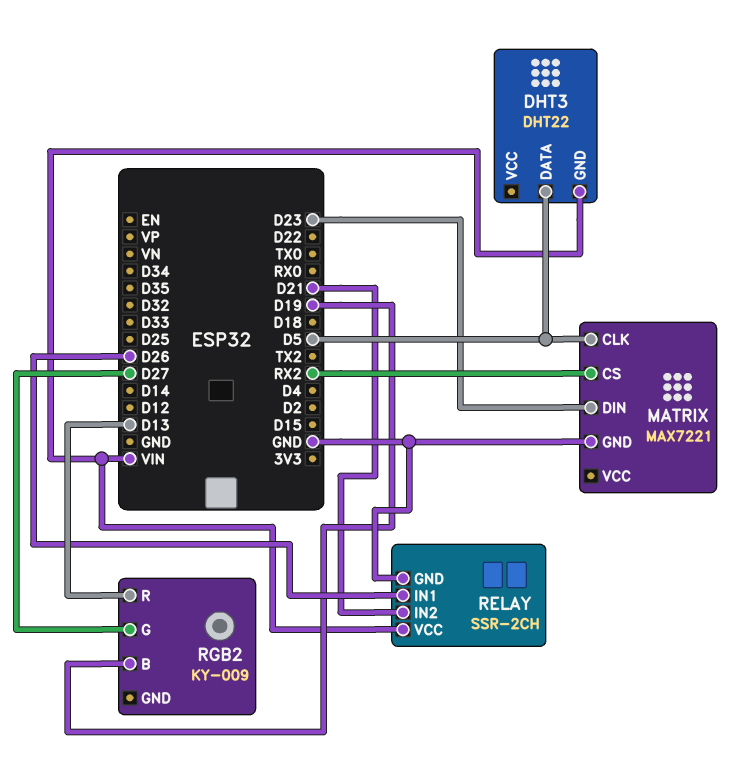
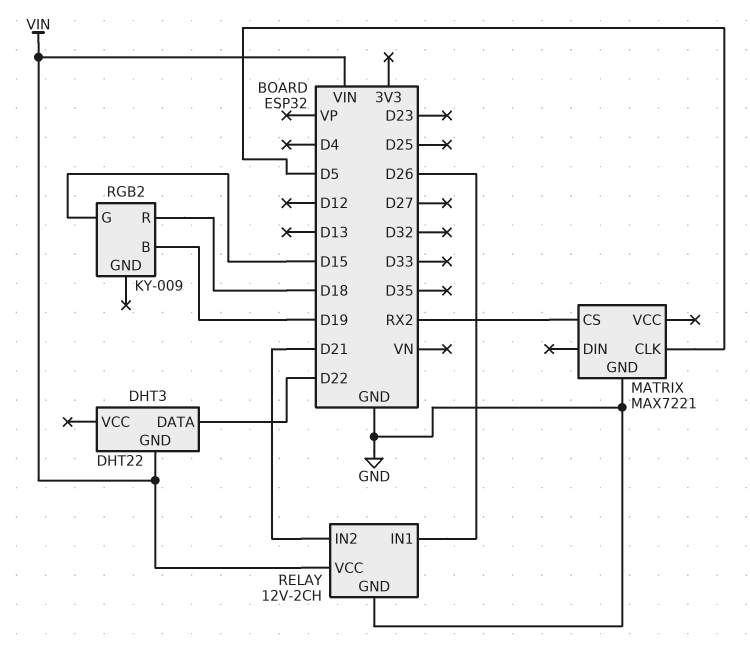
DHT3 pin DATA: D5 -> D22
MATRIX pin DIN: D23 -> none
RELAY: SSR-2CH -> 12V-2CH
RGB2 pin G: D27 -> D15
RGB2 pin R: D13 -> D18

